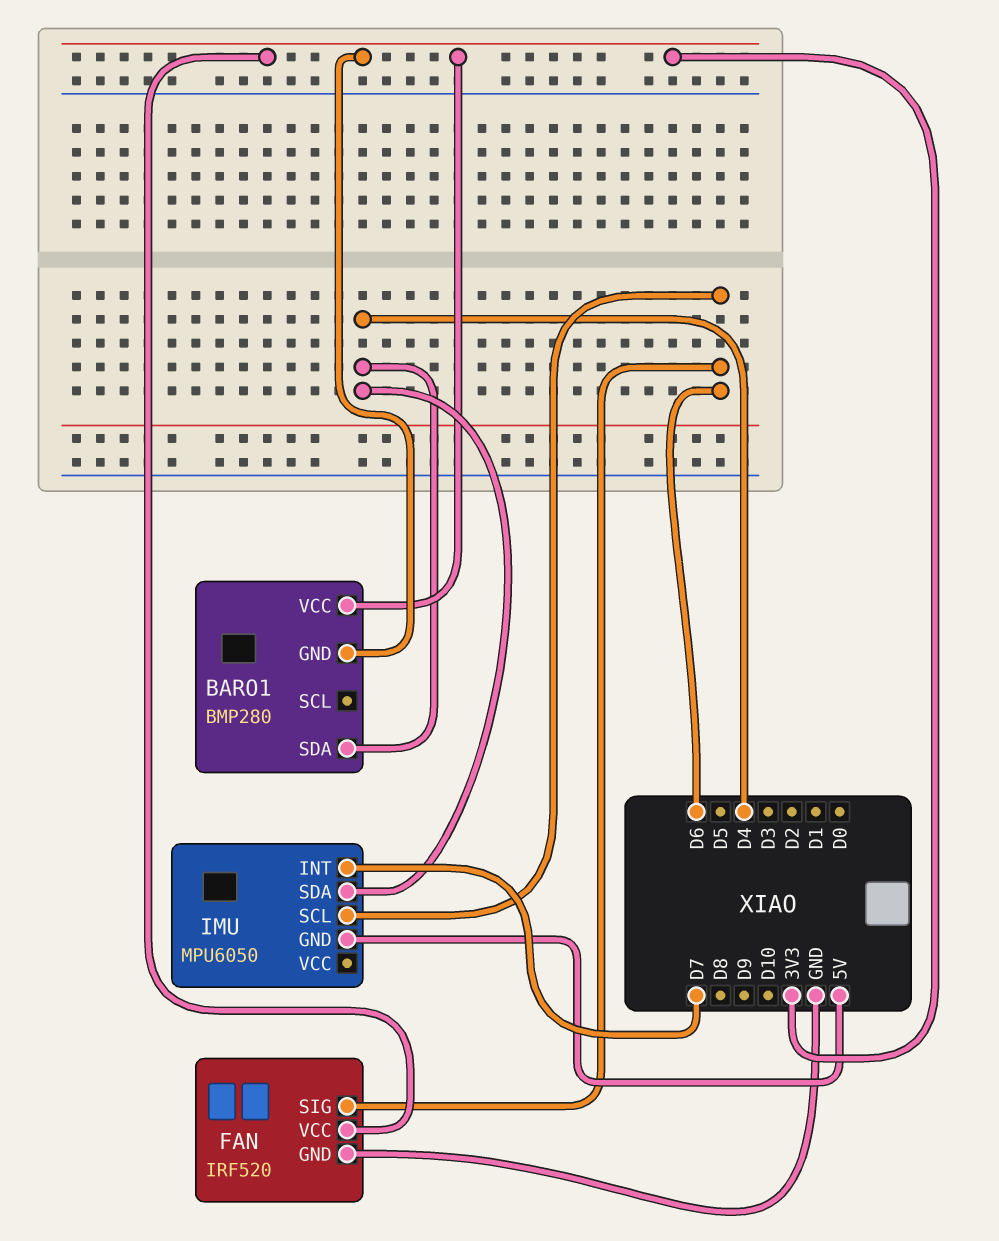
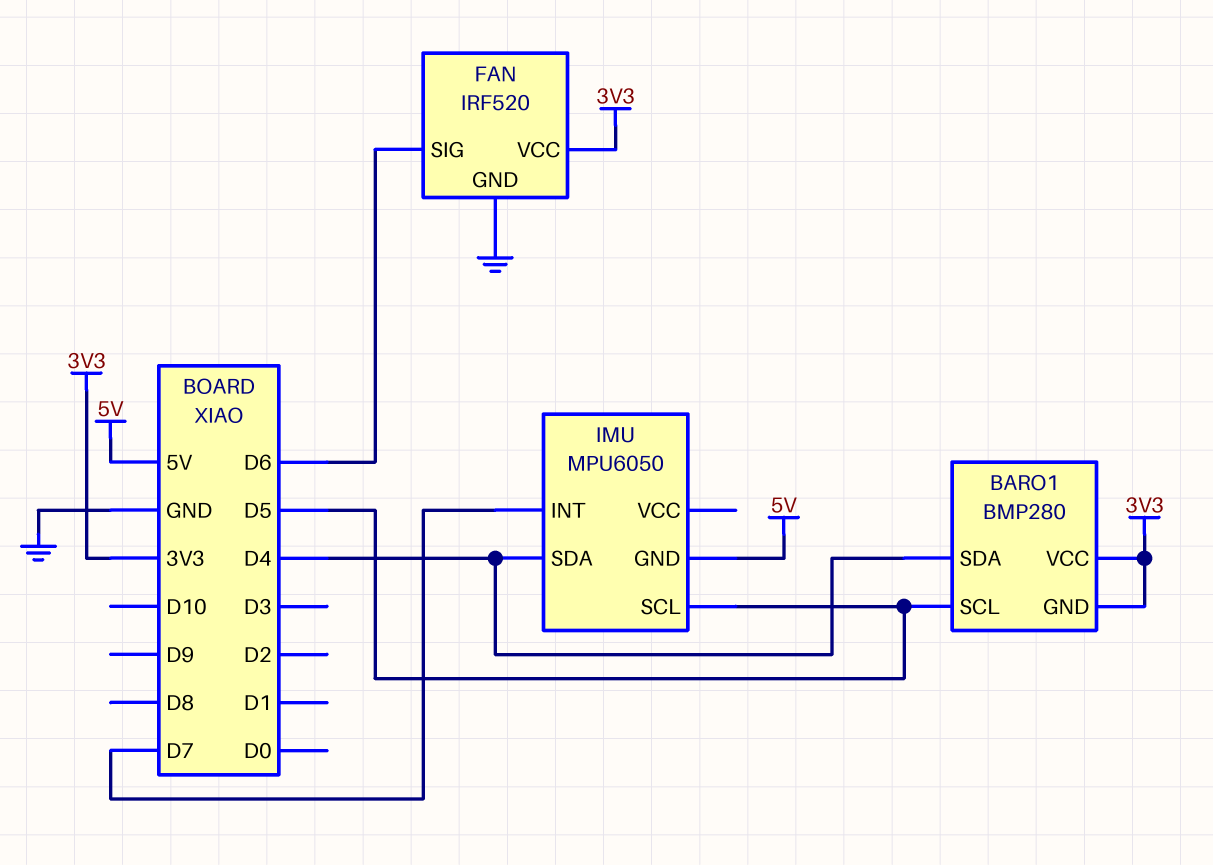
BARO1 pin SCL: none -> D5
IMU pin SCL: D6 -> D5

